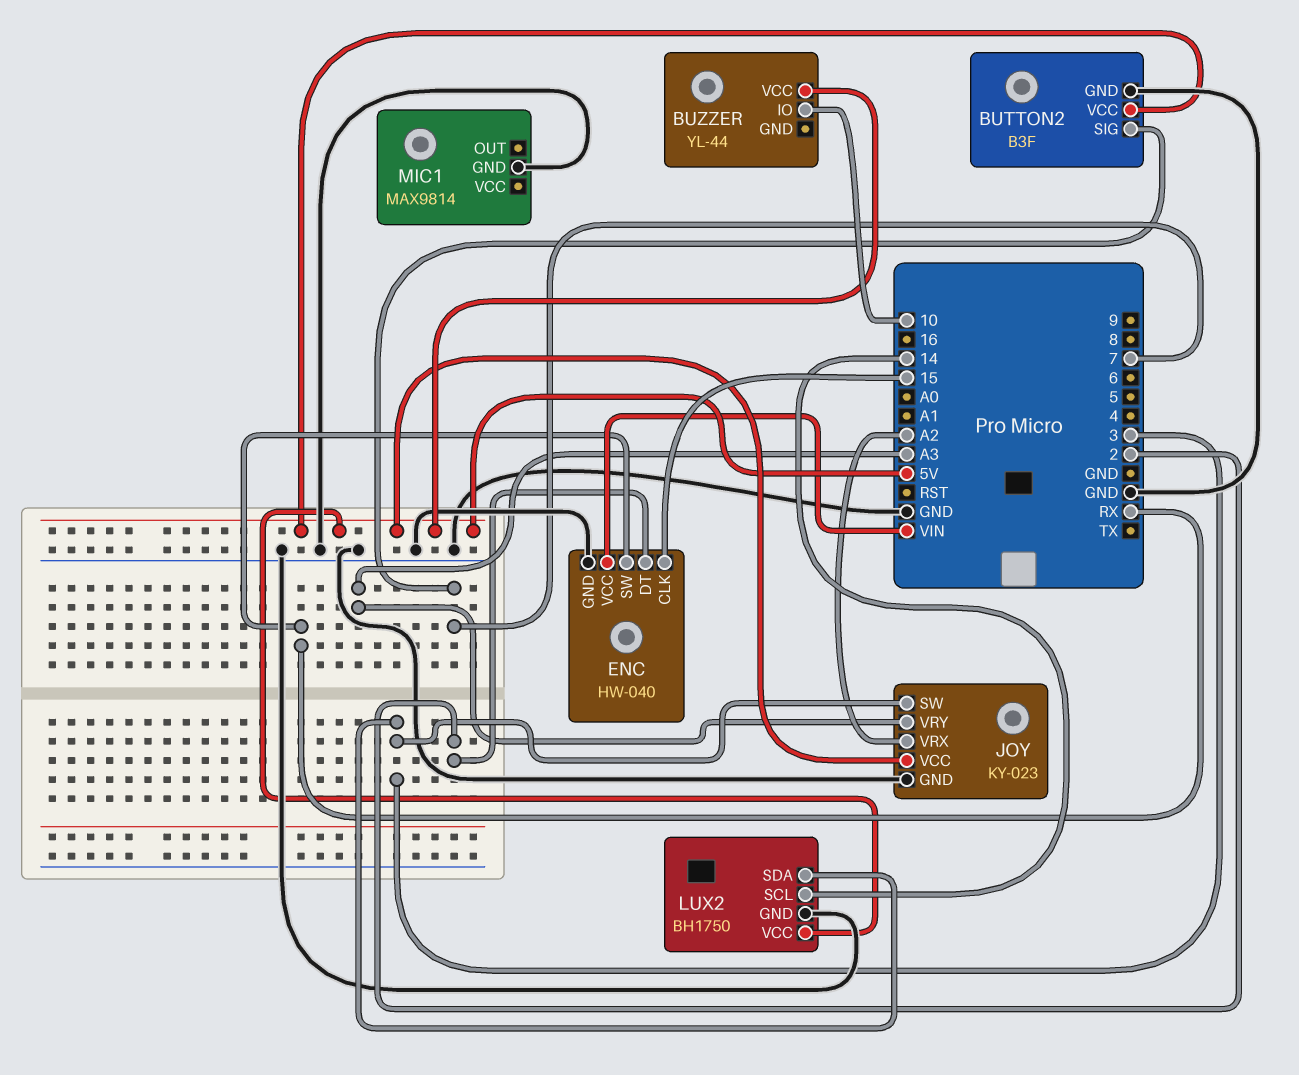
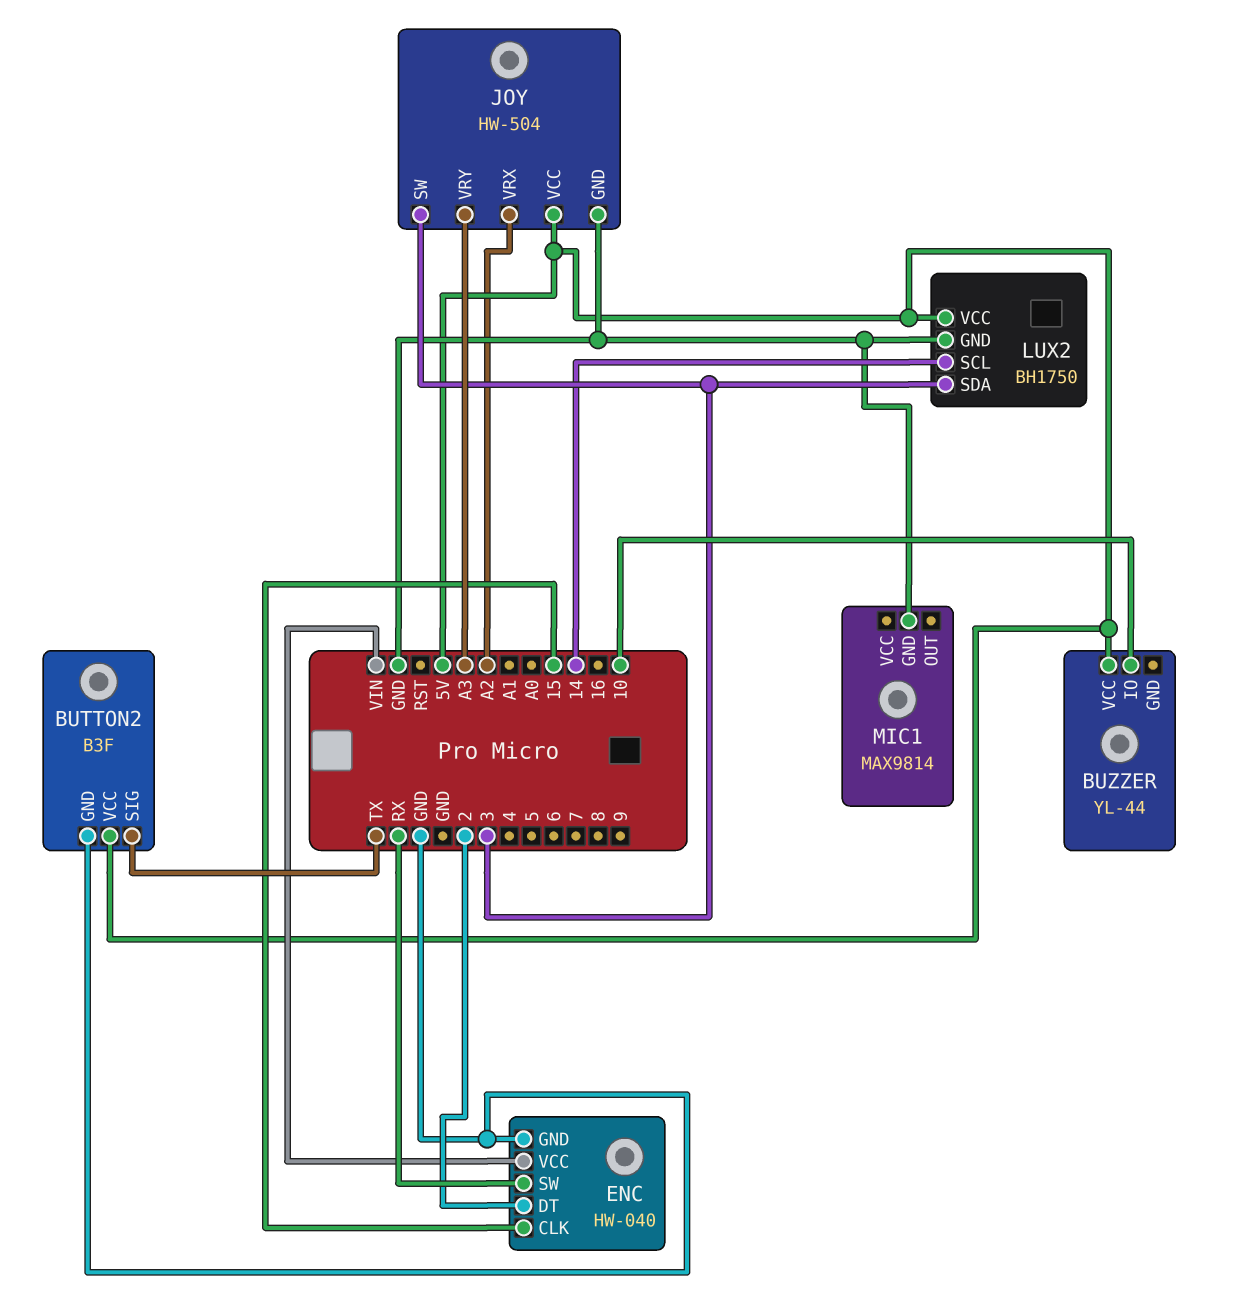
BUTTON2 pin SIG: 7 -> TX
JOY: KY-023 -> HW-504

